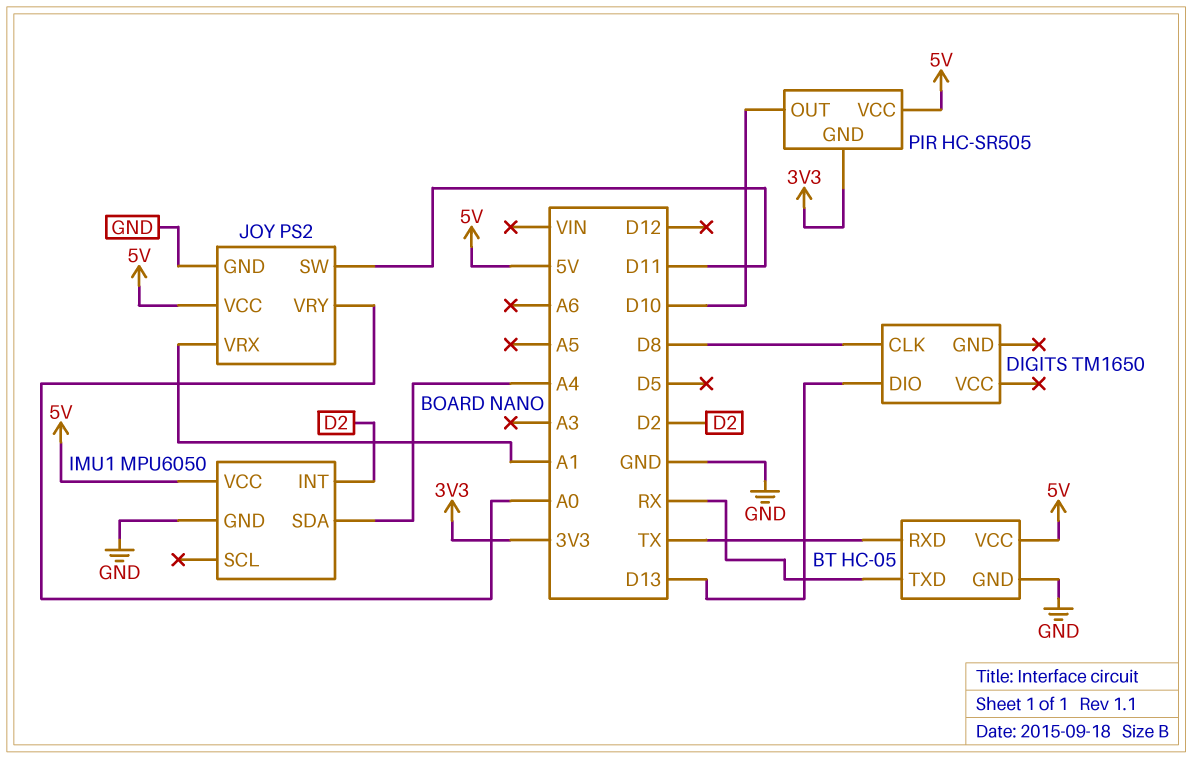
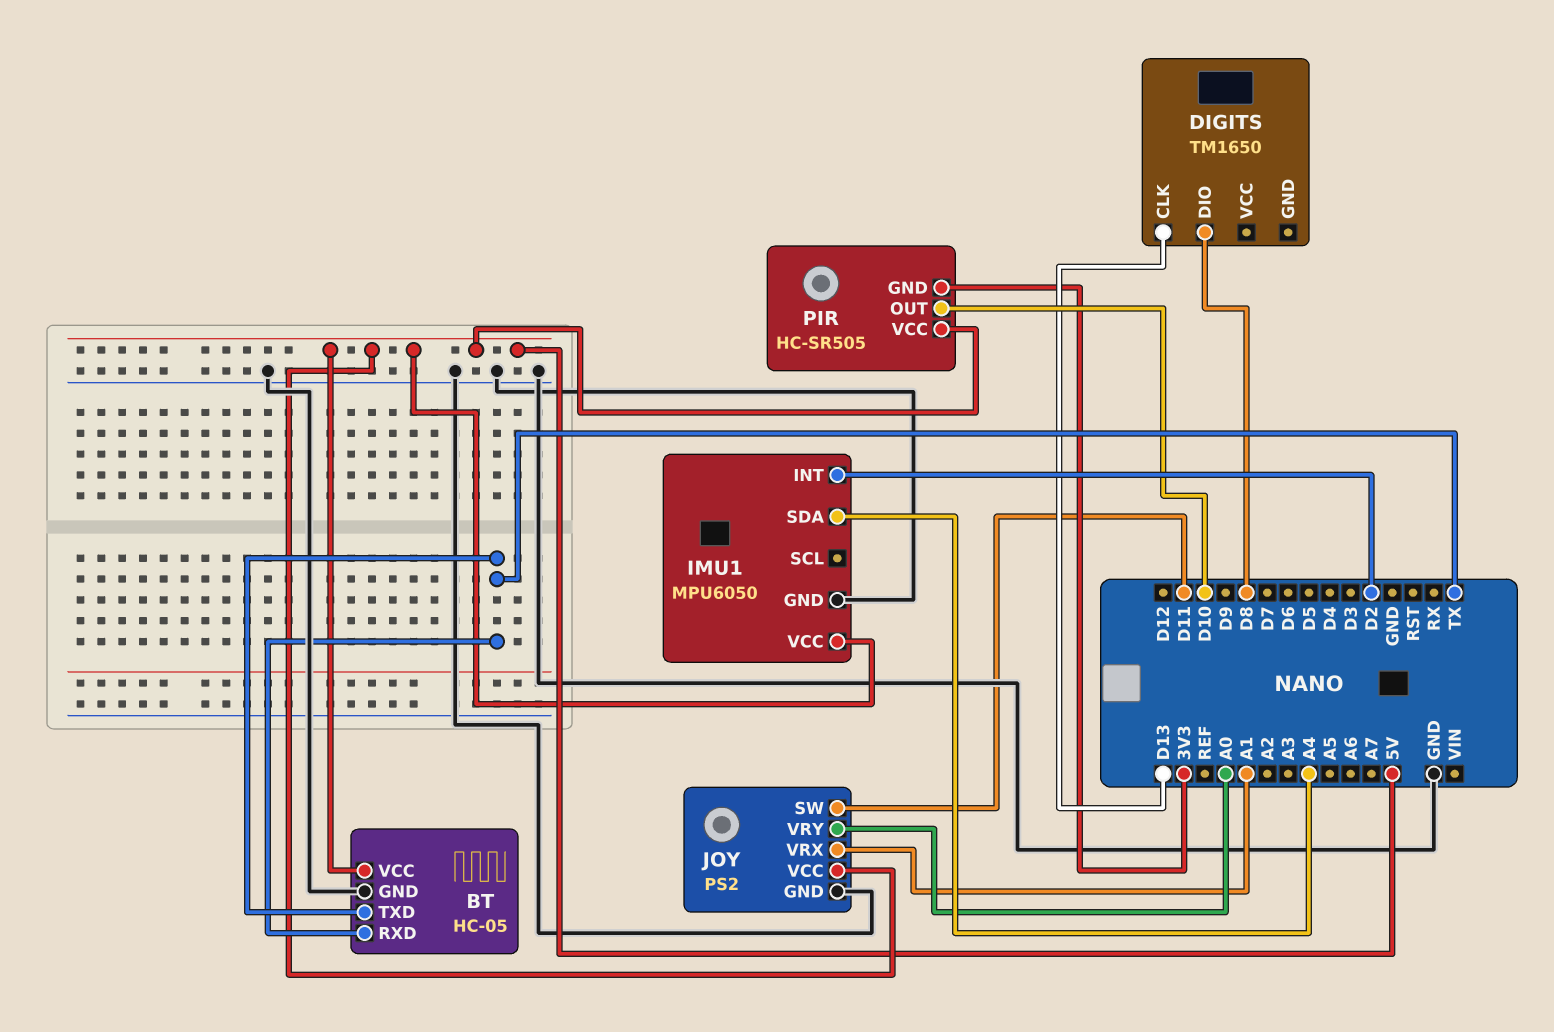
BT pin TXD: RX -> TX
DIGITS pin CLK: D8 -> D13
DIGITS pin DIO: D13 -> D8

